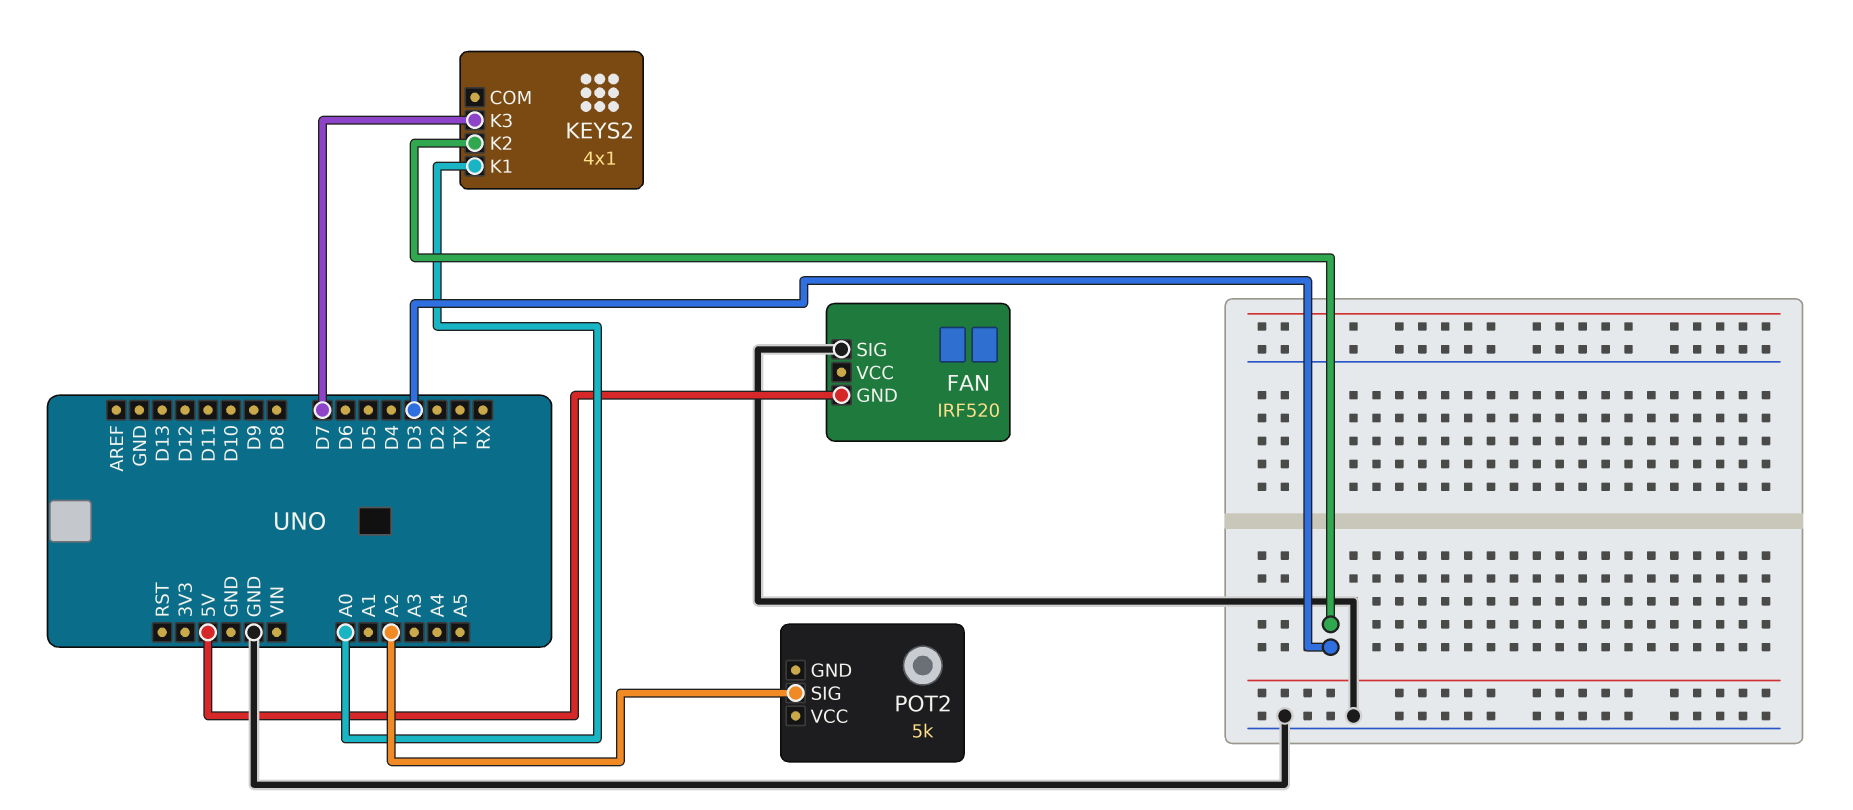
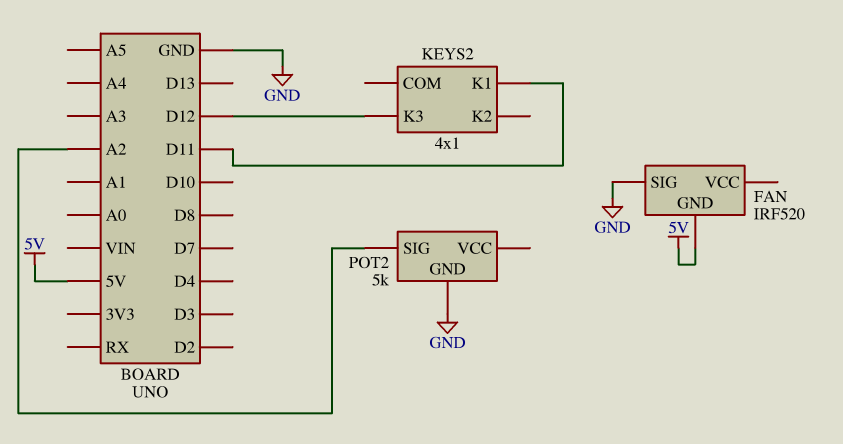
KEYS2 pin K1: A0 -> D11
KEYS2 pin K2: D3 -> none
KEYS2 pin K3: D7 -> D12
POT2 pin GND: none -> GND

